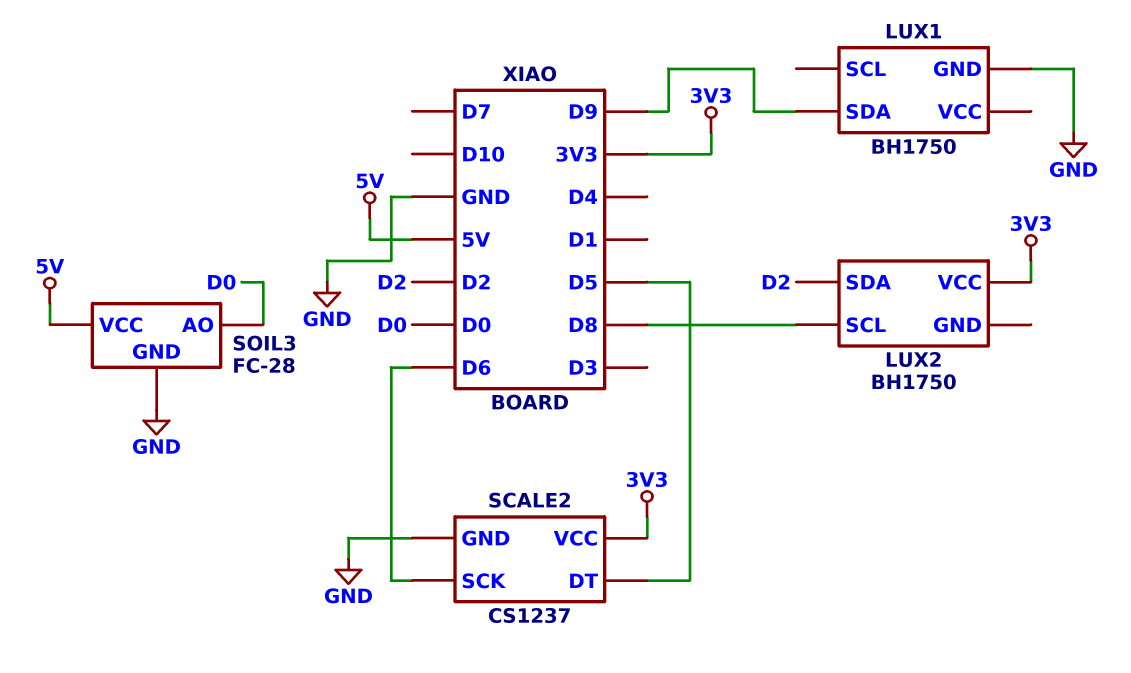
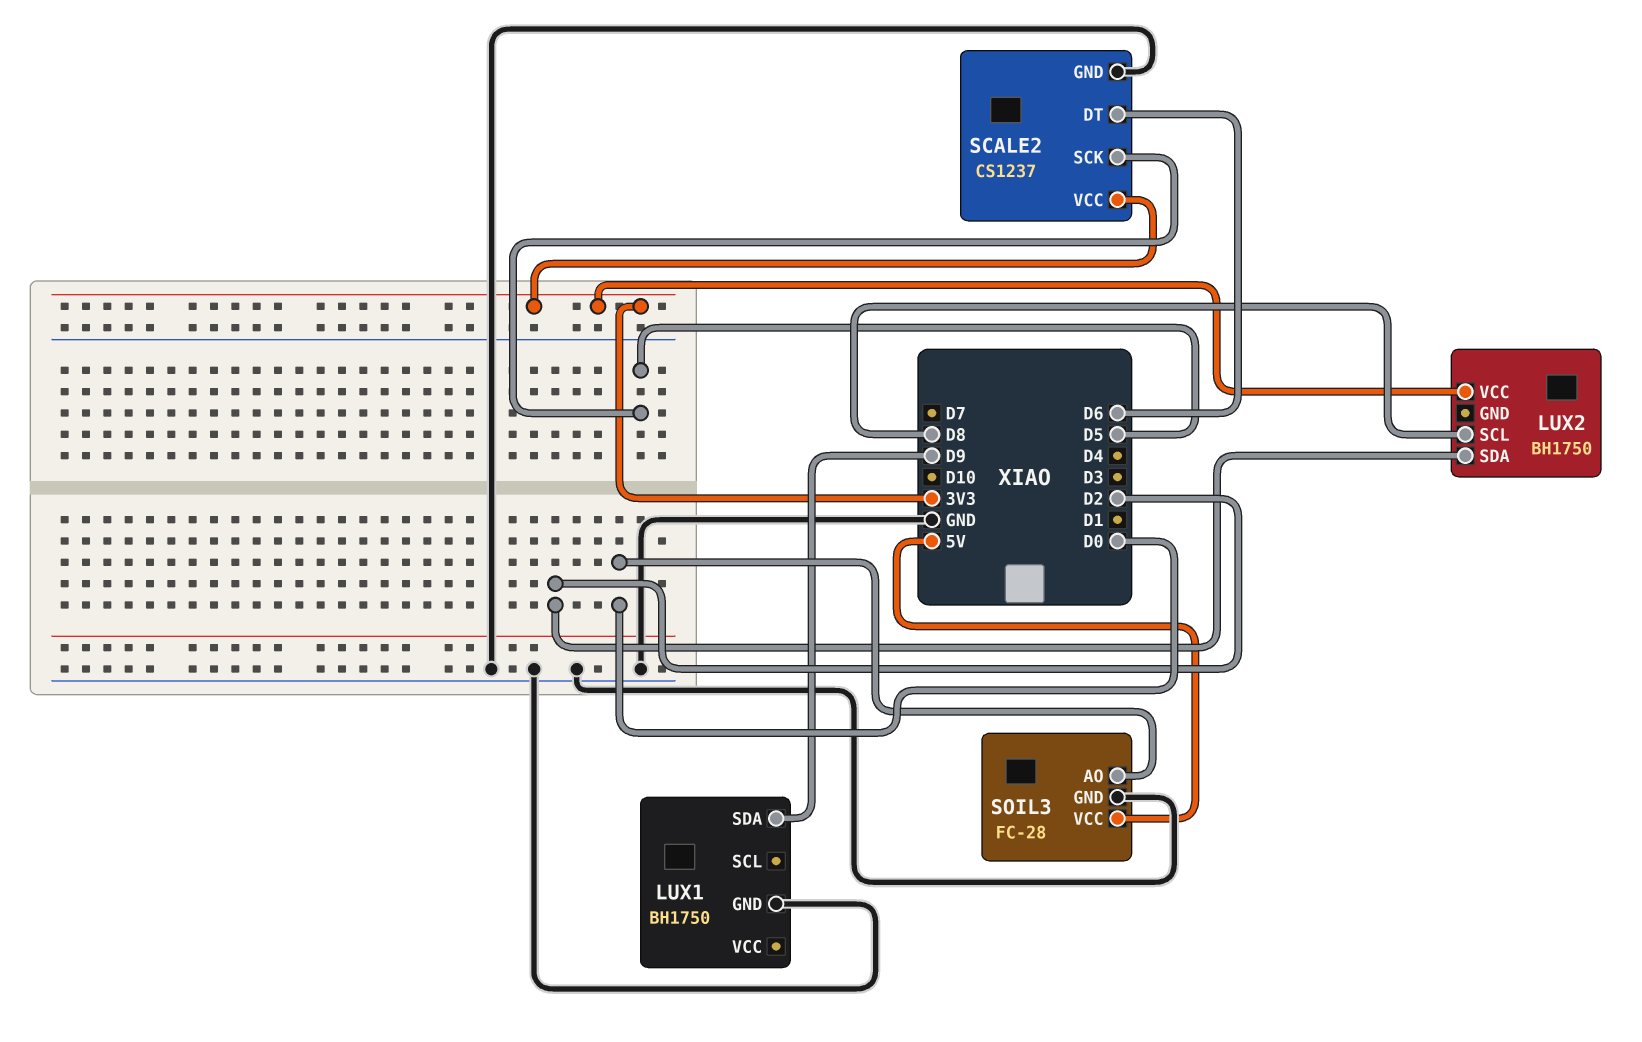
SCALE2 pin DT: D5 -> D6
SCALE2 pin SCK: D6 -> D5

